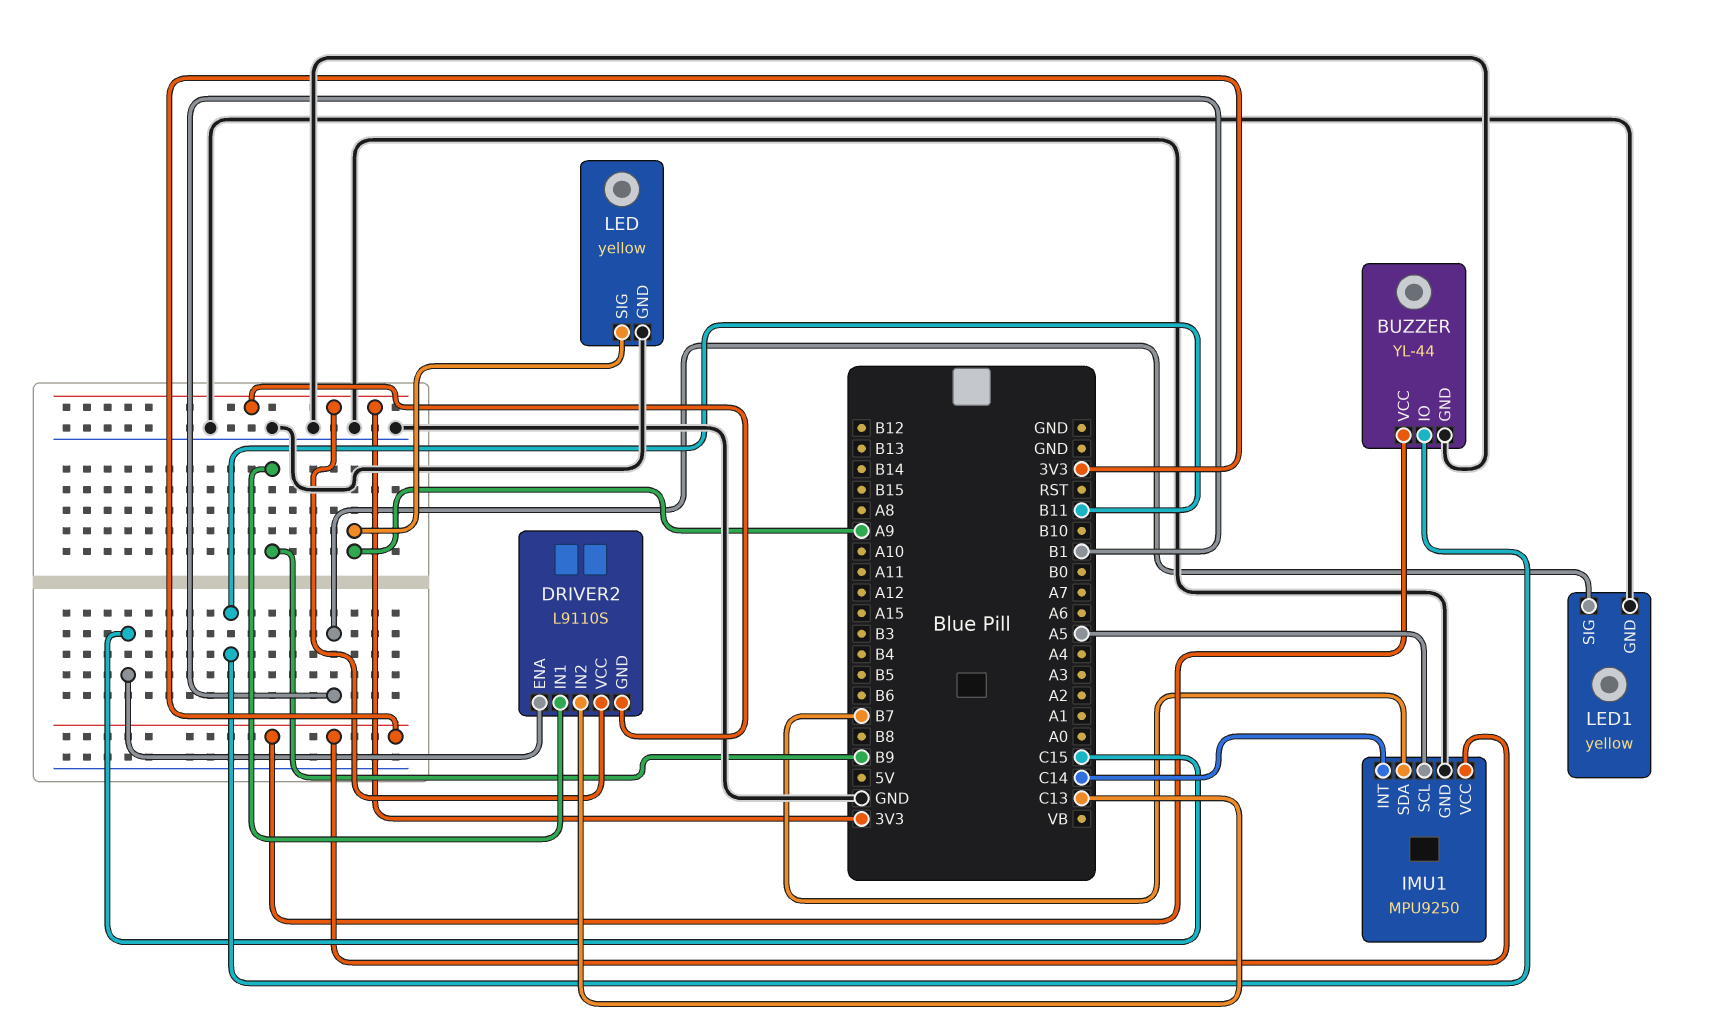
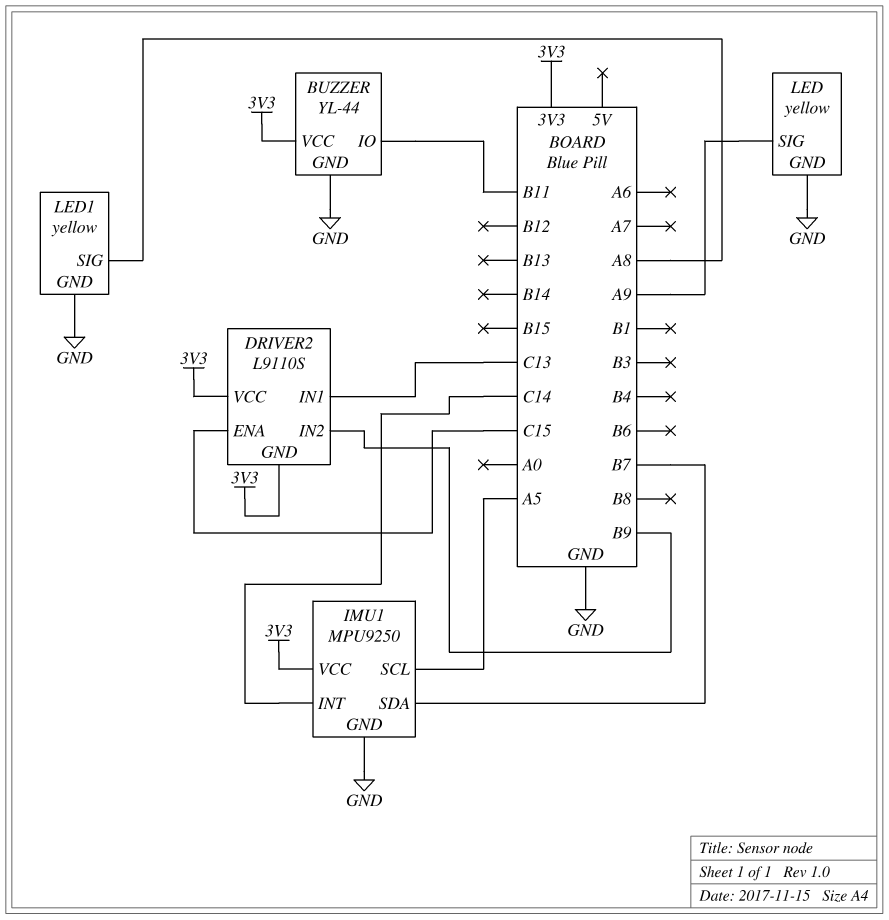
DRIVER2 pin IN1: B9 -> C13
DRIVER2 pin IN2: C13 -> B9
LED1 pin SIG: B1 -> A8

